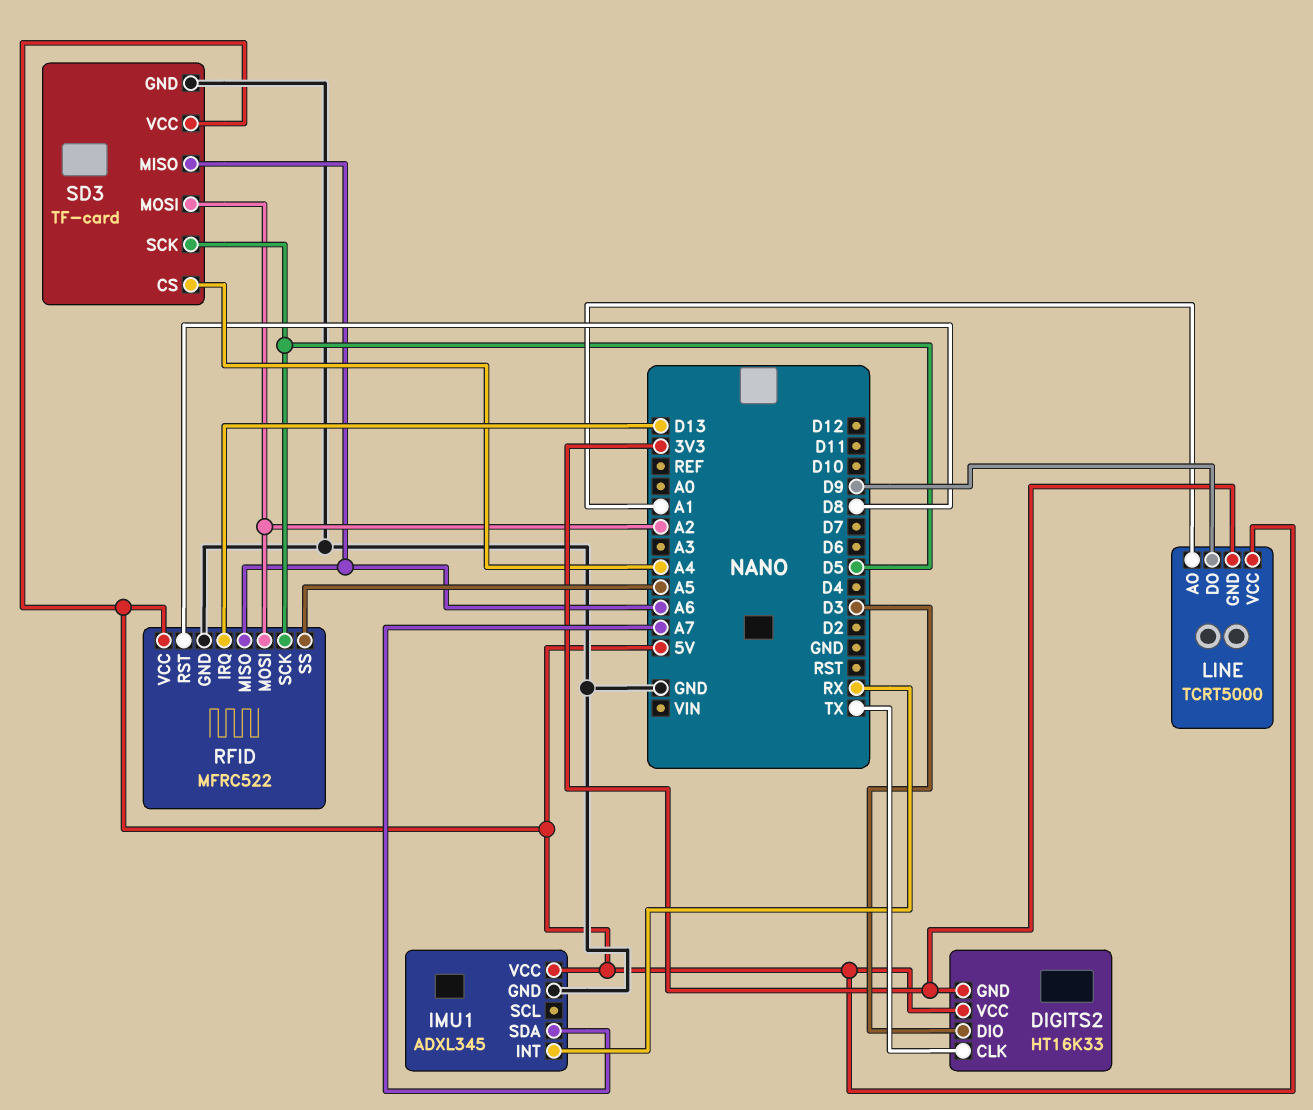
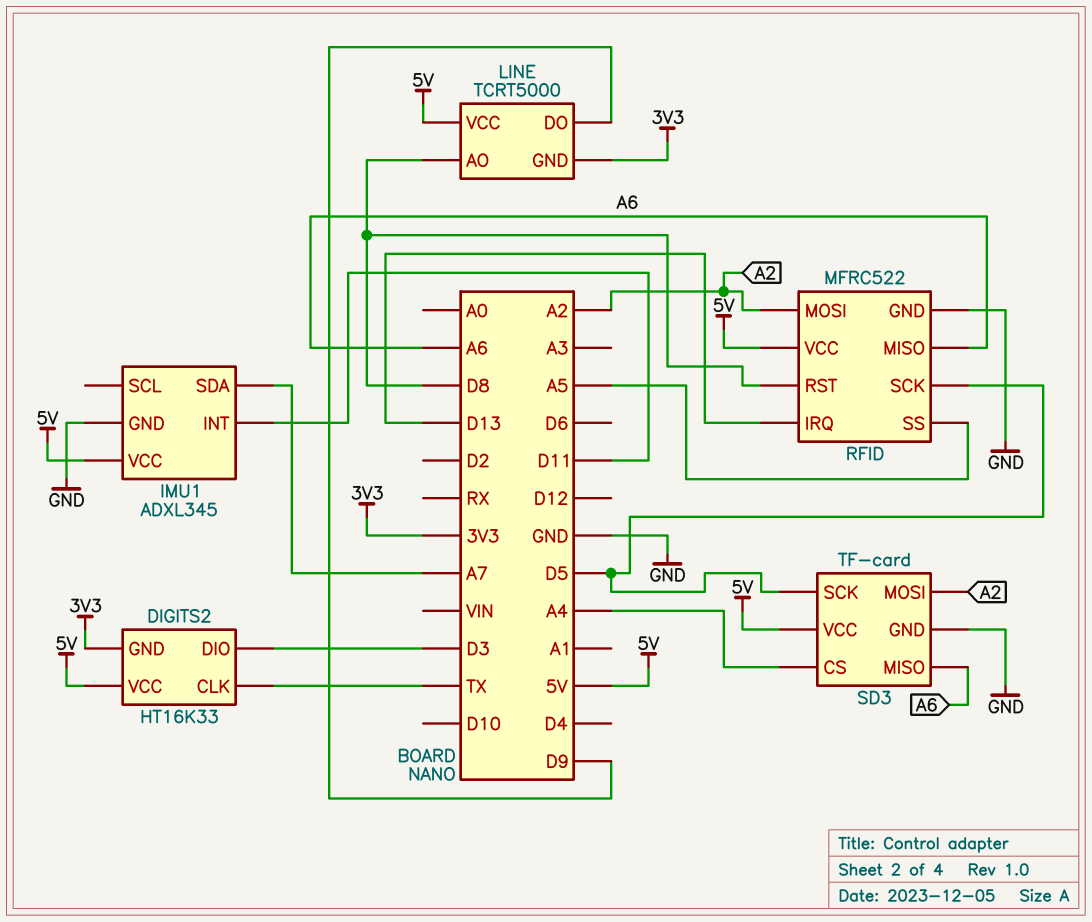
IMU1 pin INT: RX -> D11
LINE pin AO: A1 -> D8

